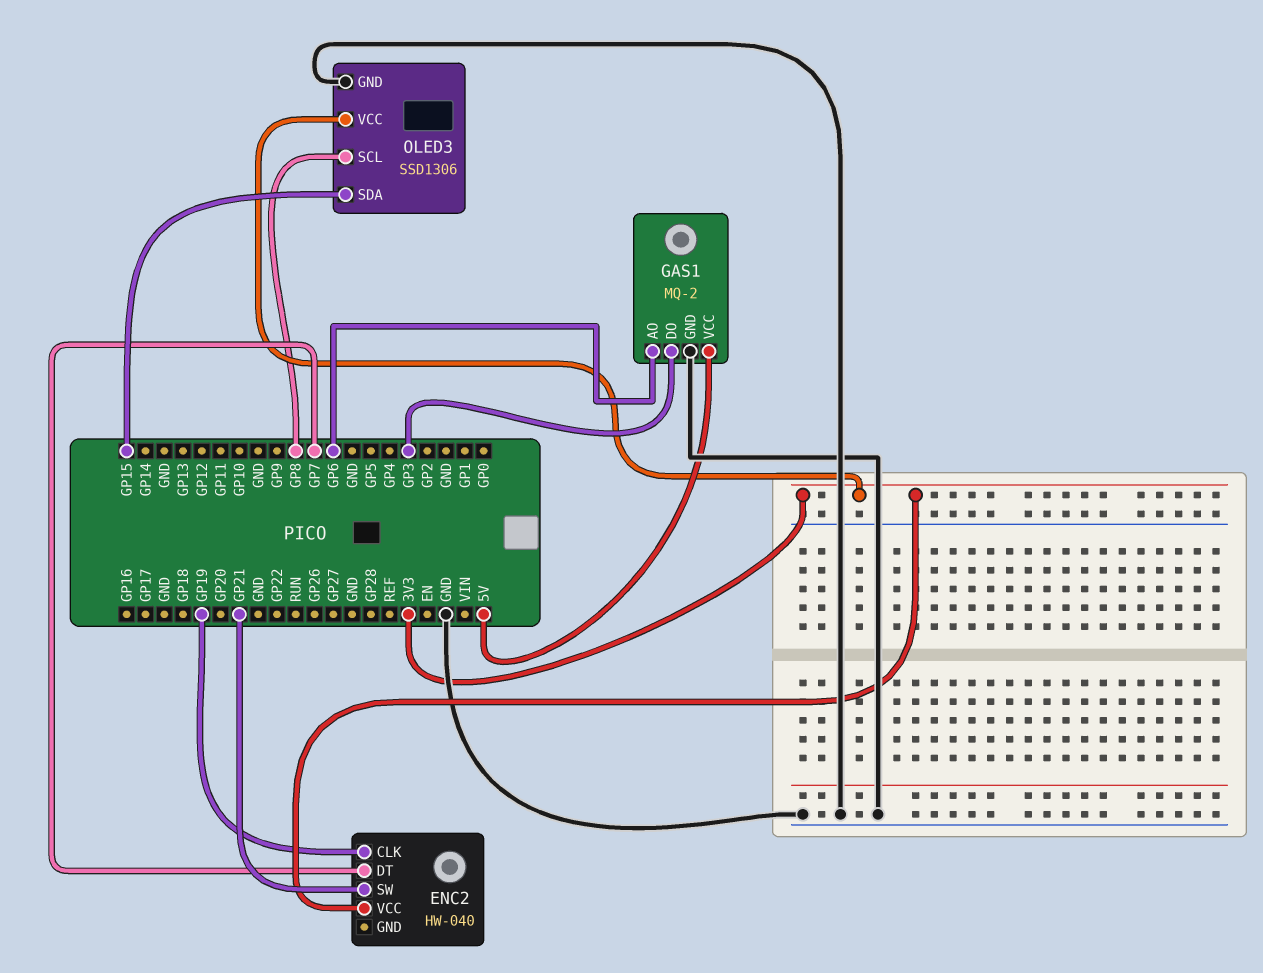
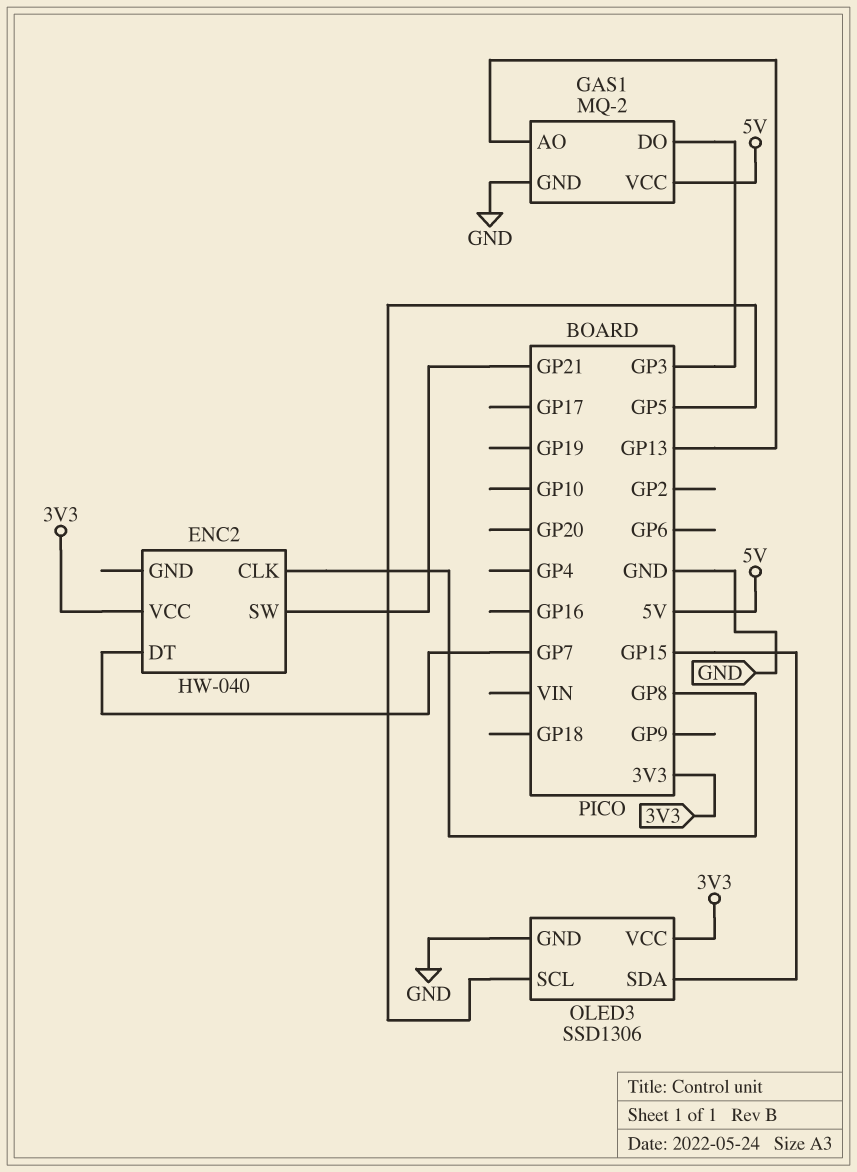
ENC2 pin CLK: GP19 -> GP8
GAS1 pin AO: GP6 -> GP13
OLED3 pin SCL: GP8 -> GP5

